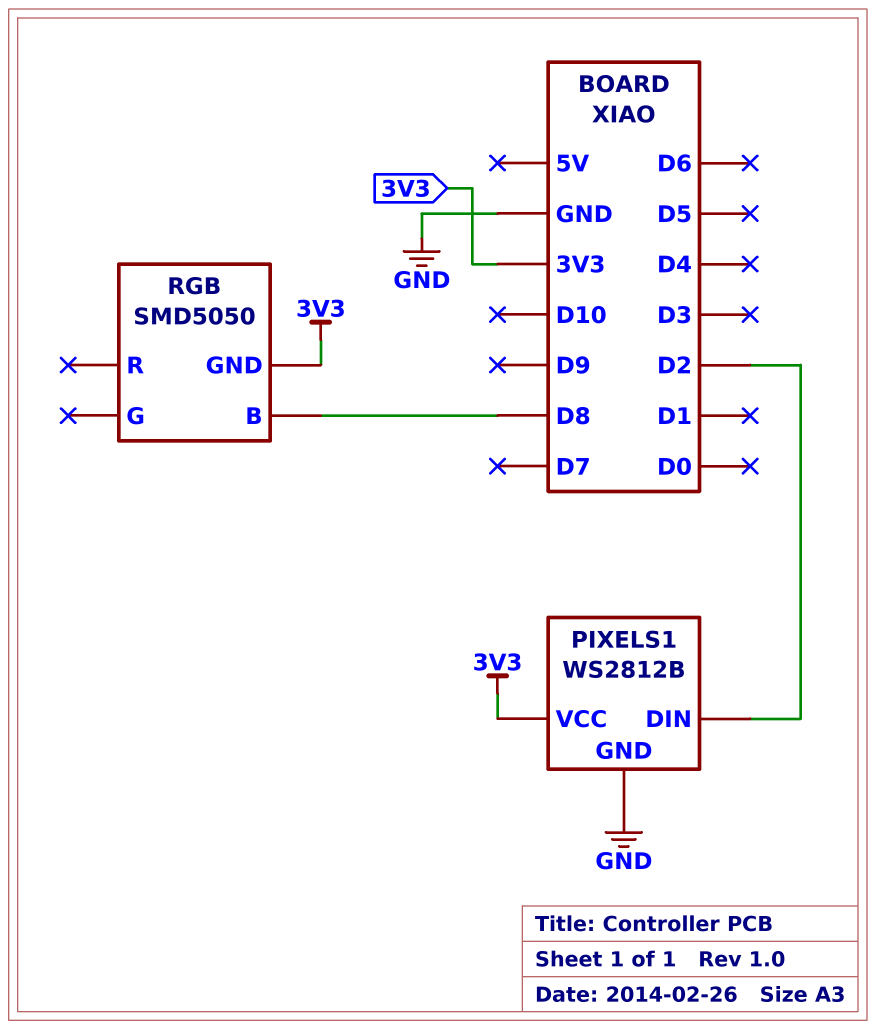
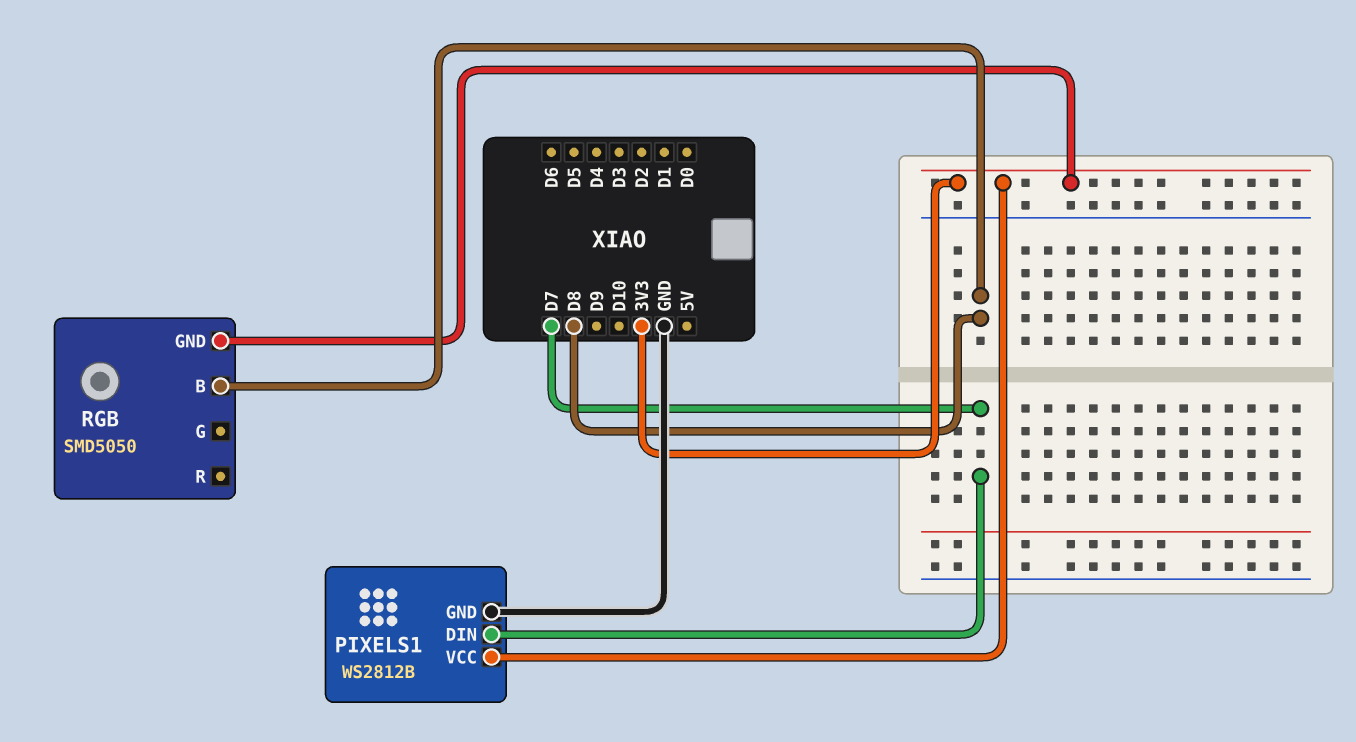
PIXELS1 pin DIN: D2 -> D7

